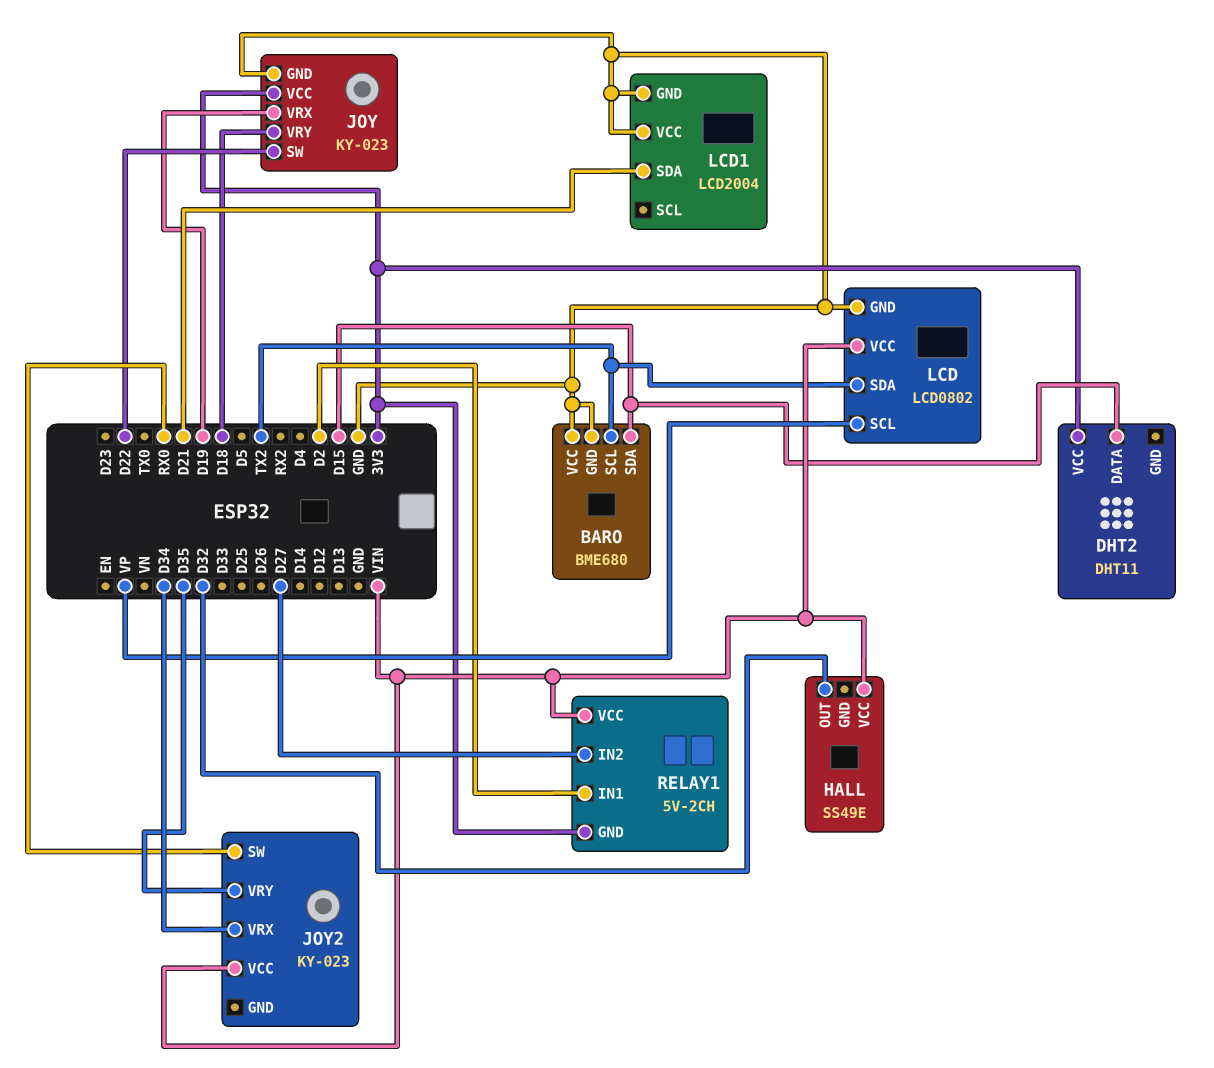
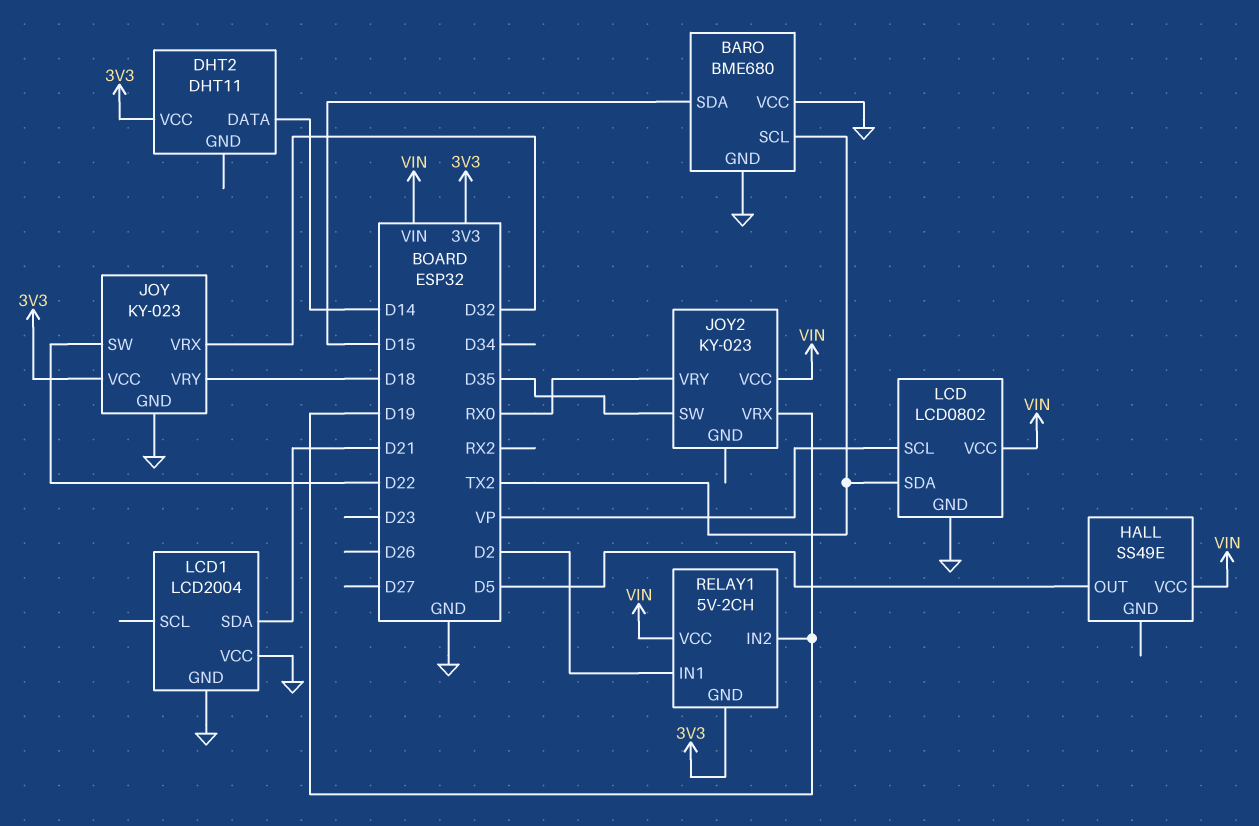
DHT2 pin DATA: D15 -> D14
HALL pin OUT: D32 -> D5
JOY pin VRX: D19 -> D32
JOY2 pin SW: RX0 -> D35
JOY2 pin VRX: D34 -> D19
JOY2 pin VRY: D35 -> RX0
RELAY1 pin IN2: D27 -> D19

